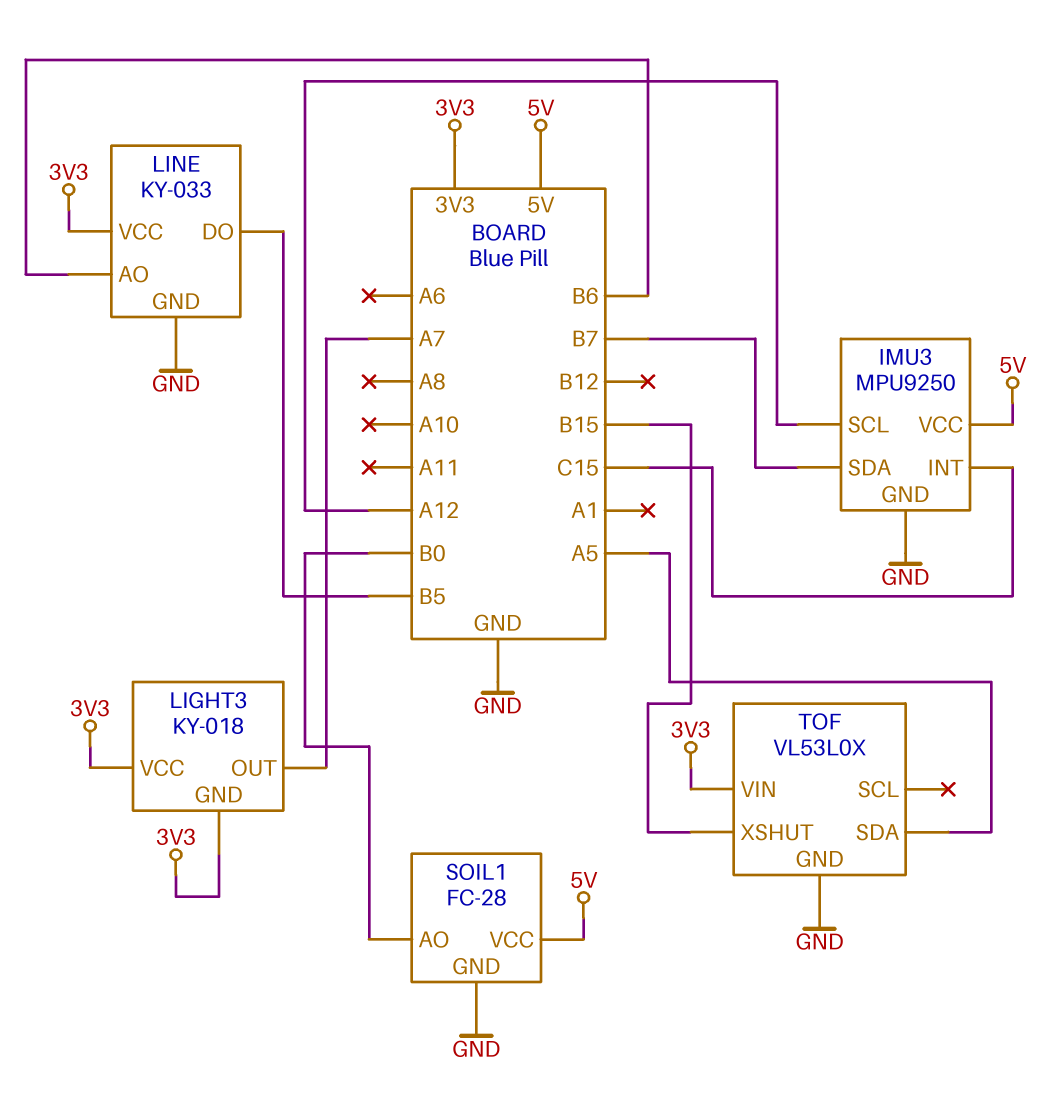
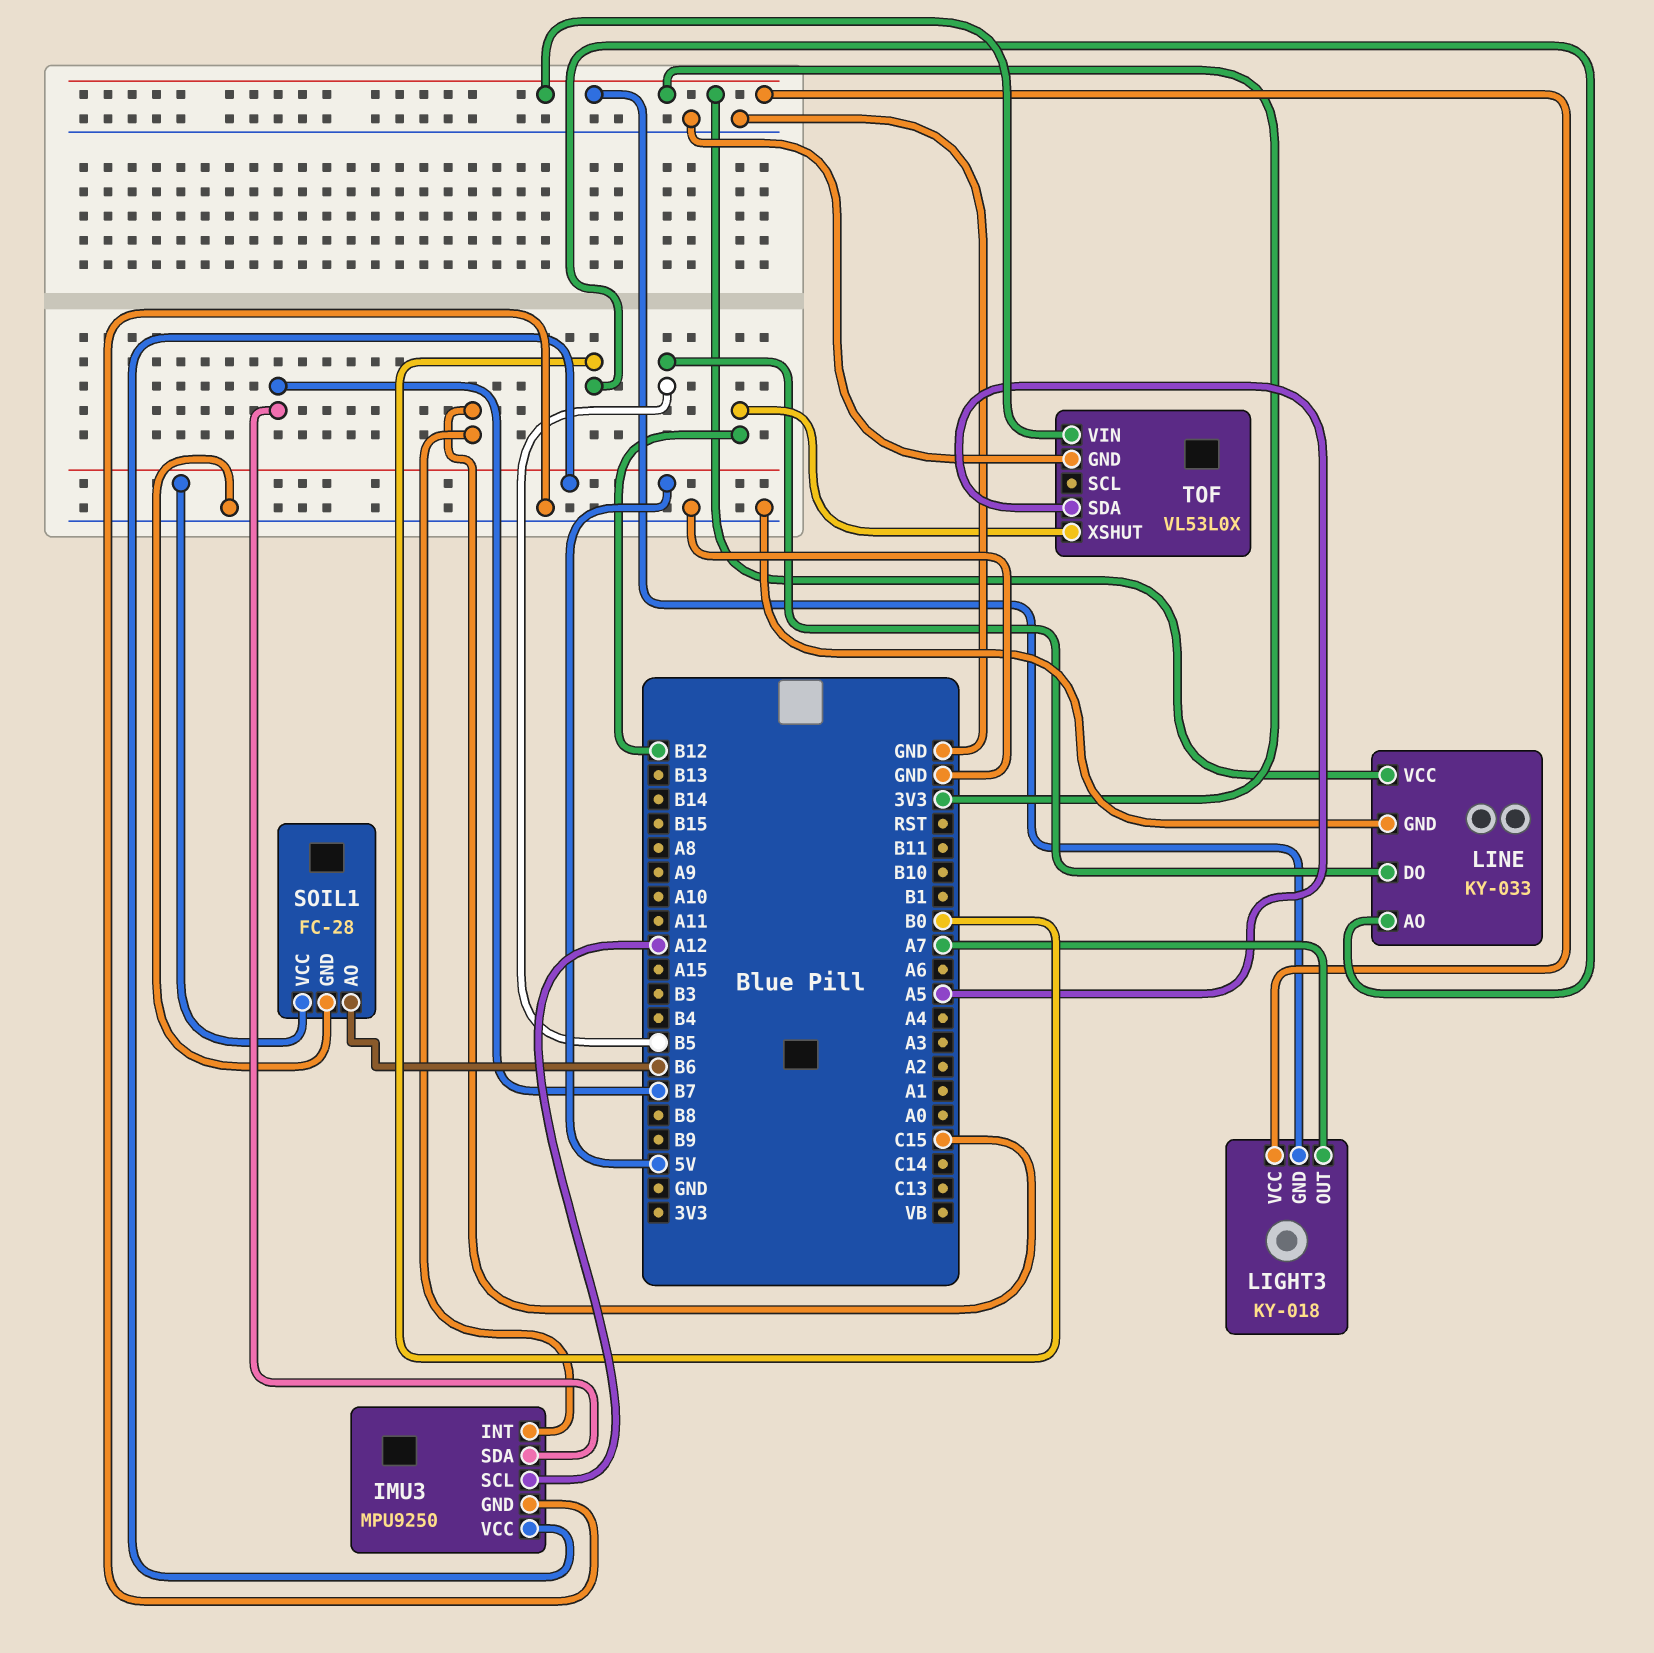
LINE pin AO: B6 -> B0
SOIL1 pin AO: B0 -> B6
TOF pin XSHUT: B15 -> B12

